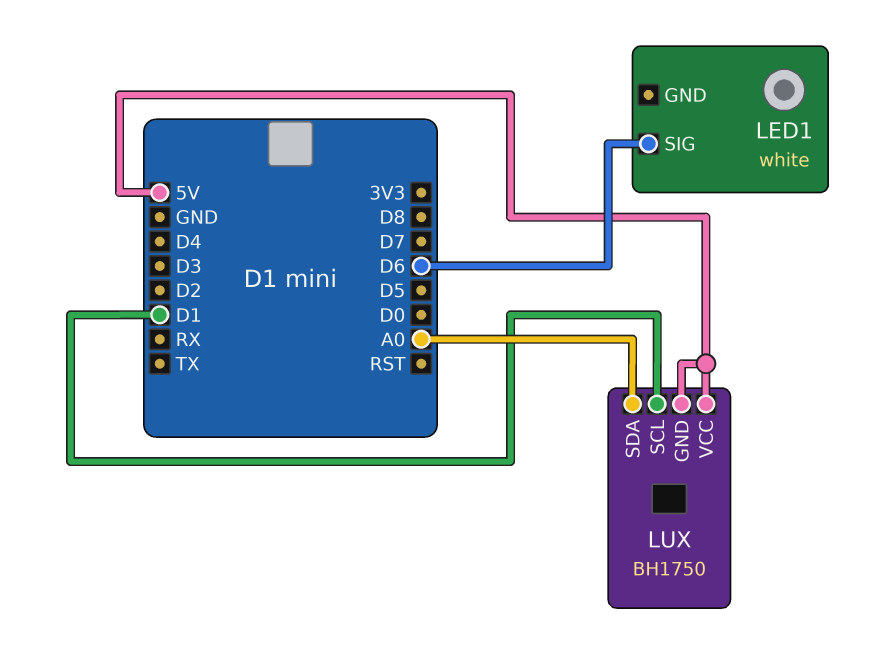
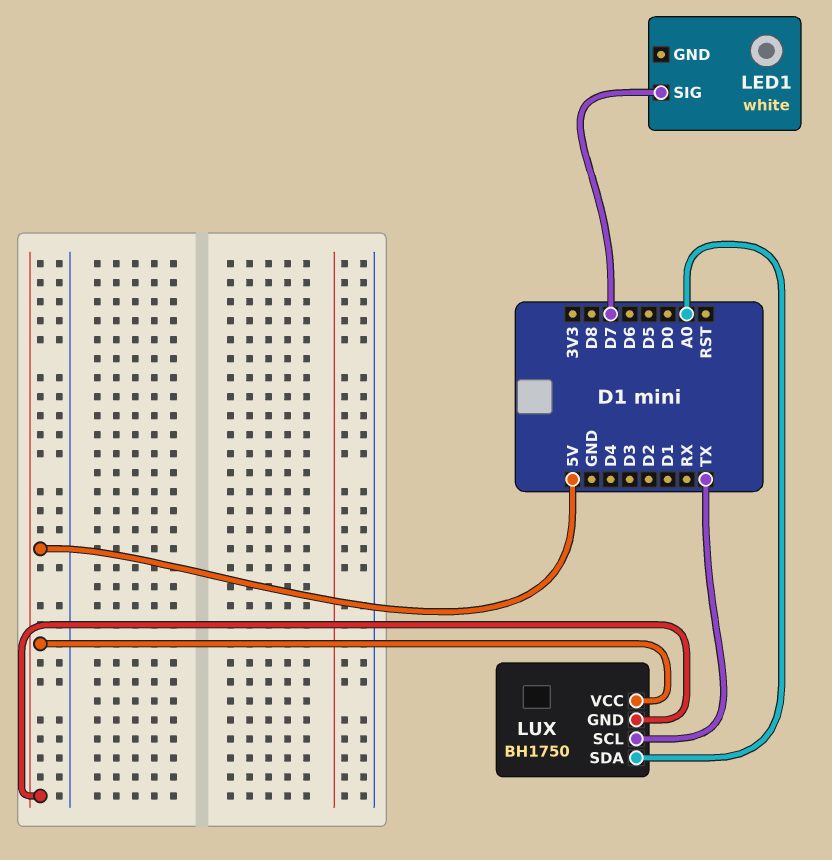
LED1 pin SIG: D6 -> D7
LUX pin SCL: D1 -> TX

